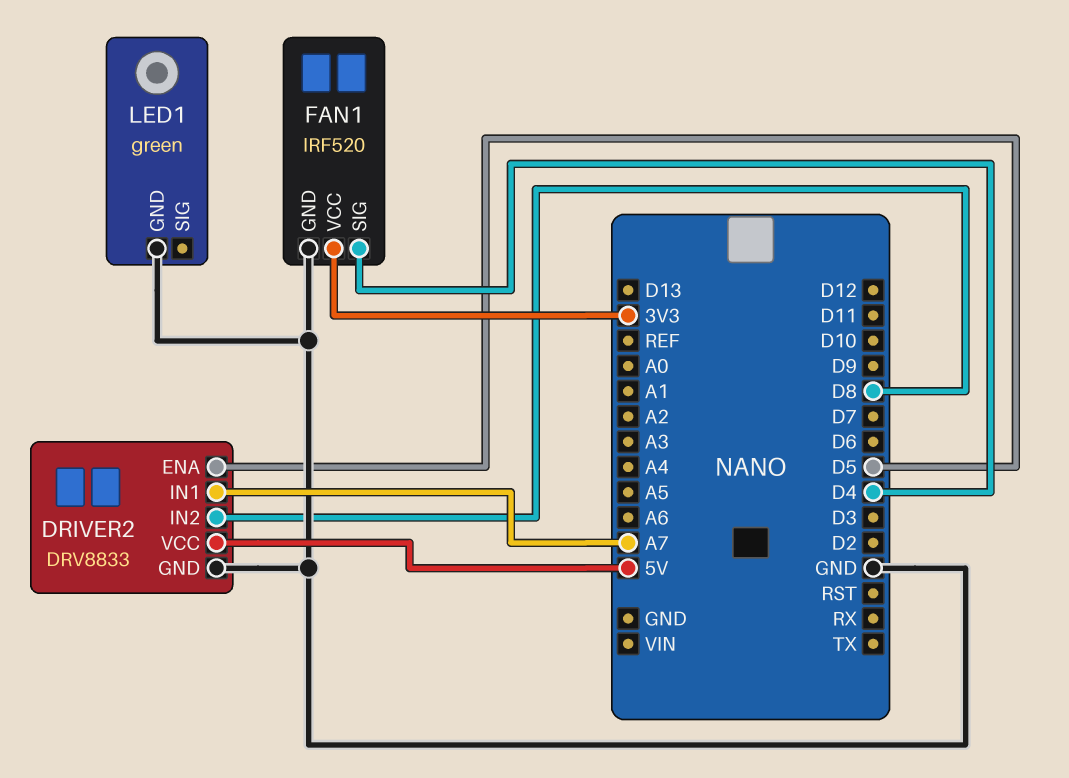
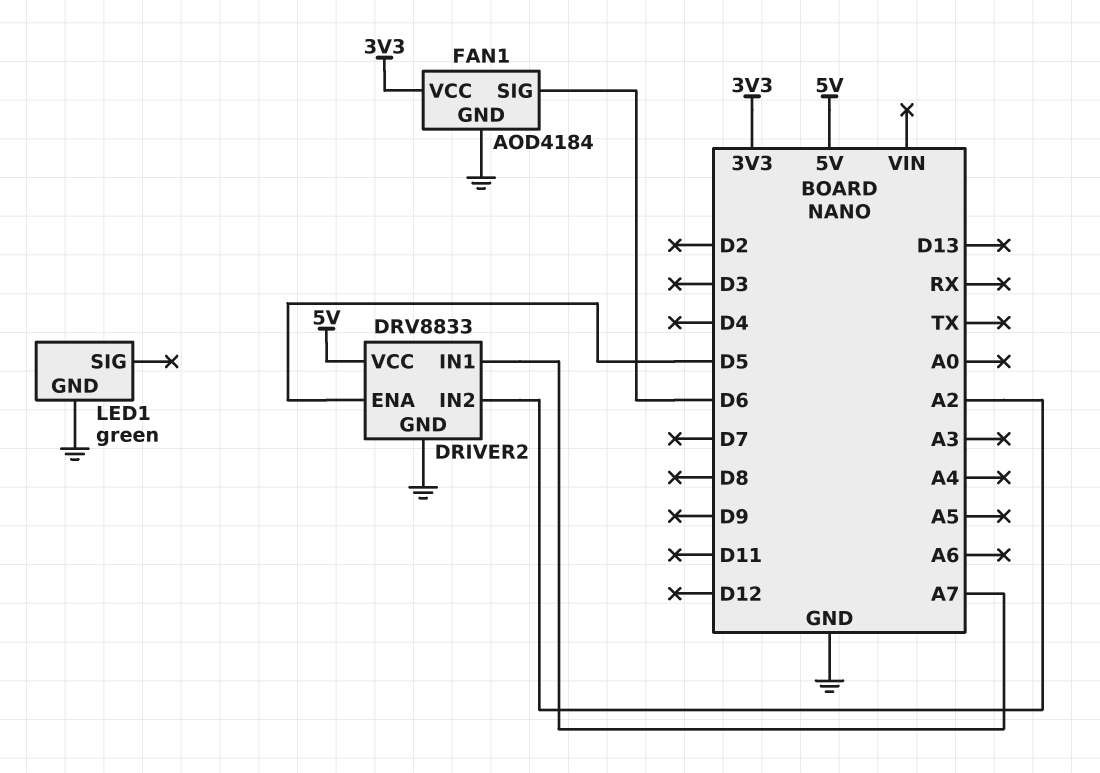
DRIVER2 pin IN2: D8 -> A2
FAN1: IRF520 -> AOD4184
FAN1 pin SIG: D4 -> D6

